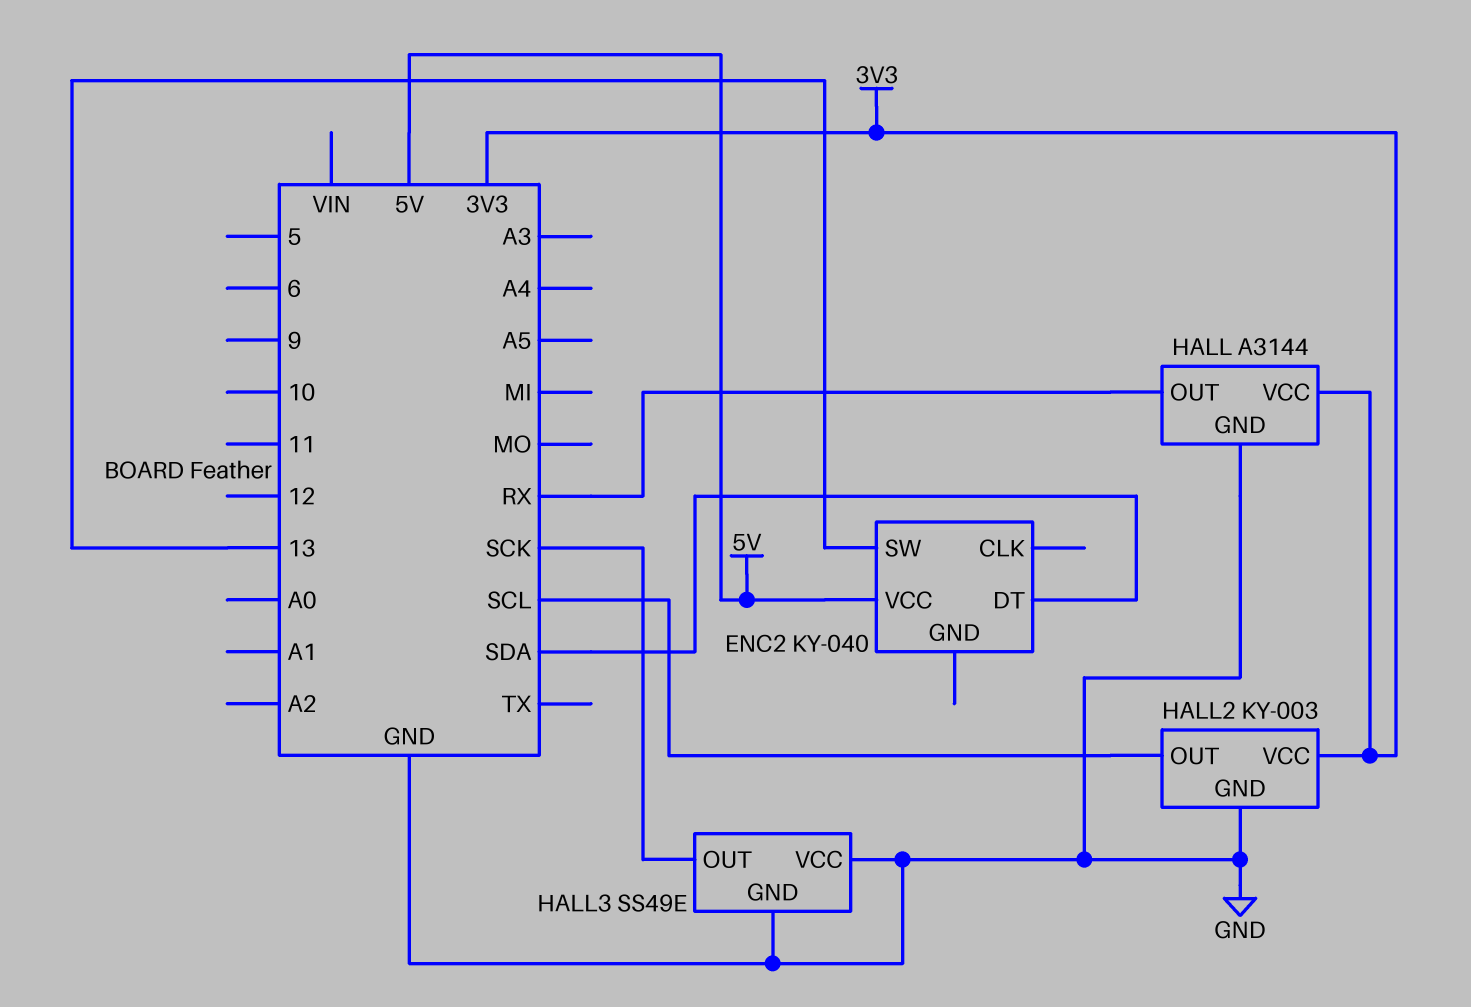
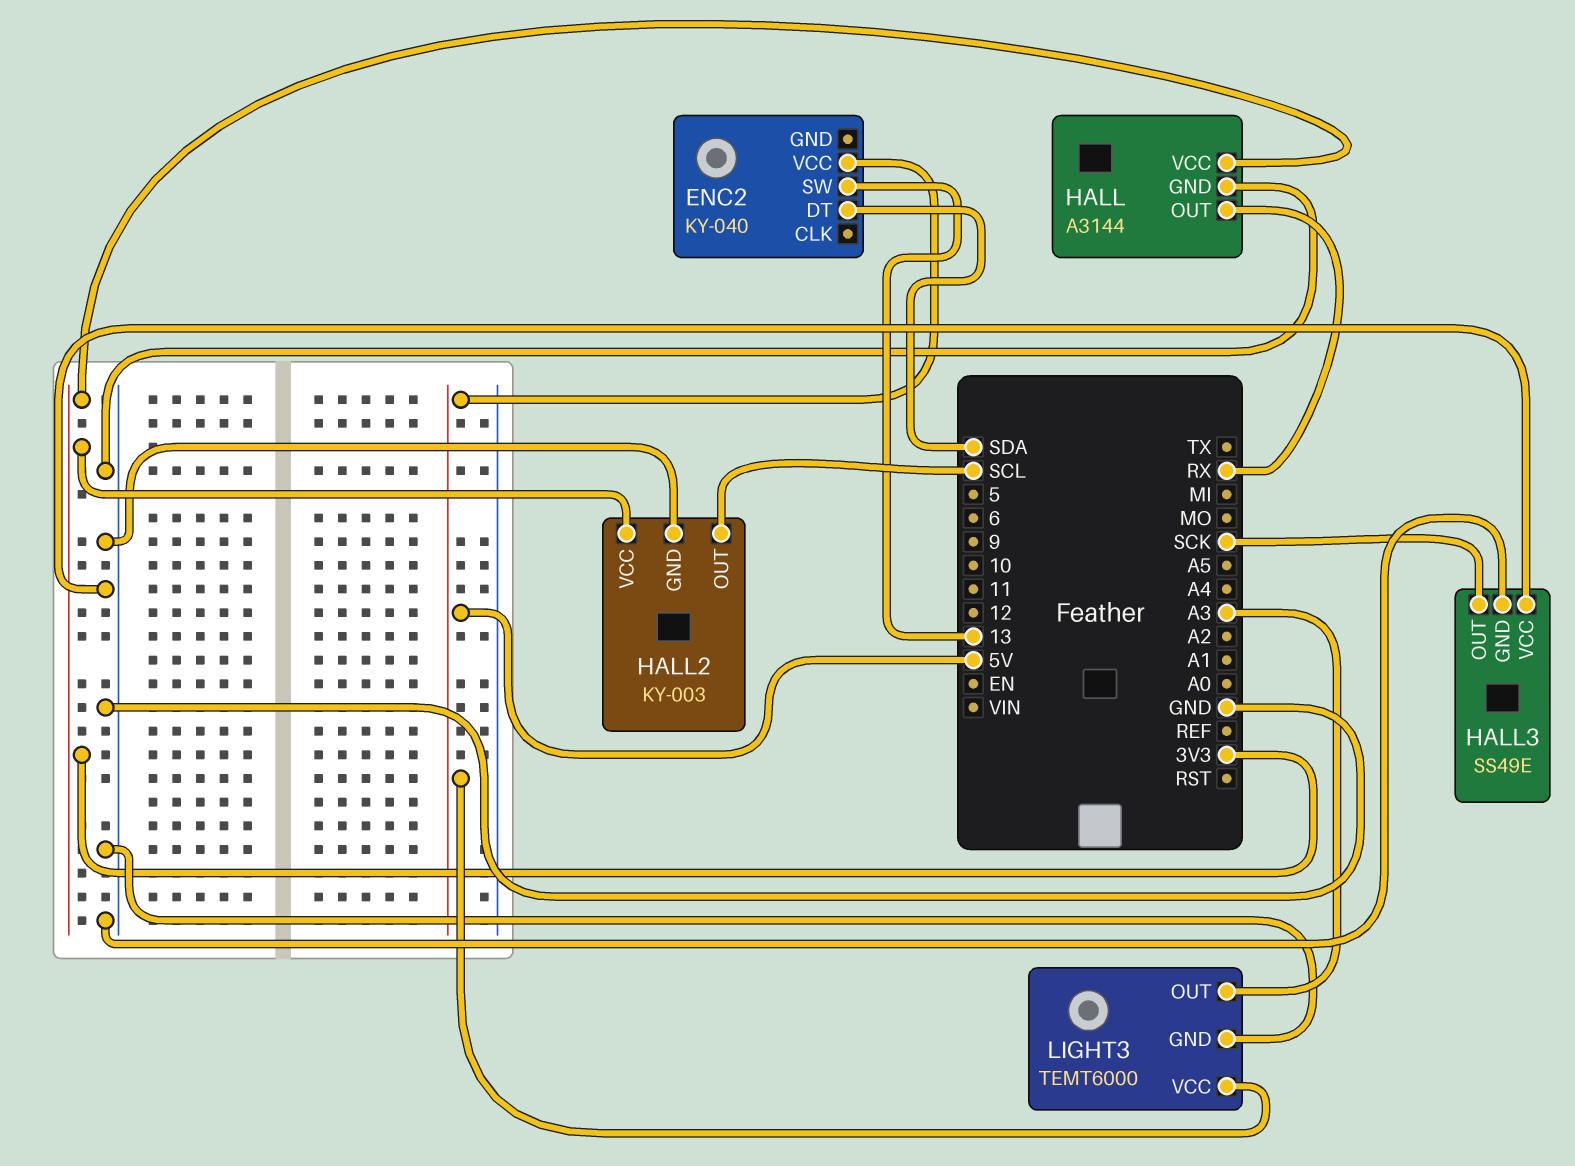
LIGHT3: none -> TEMT6000
LIGHT3 pin GND: none -> GND
LIGHT3 pin OUT: none -> A3
LIGHT3 pin VCC: none -> 5V

